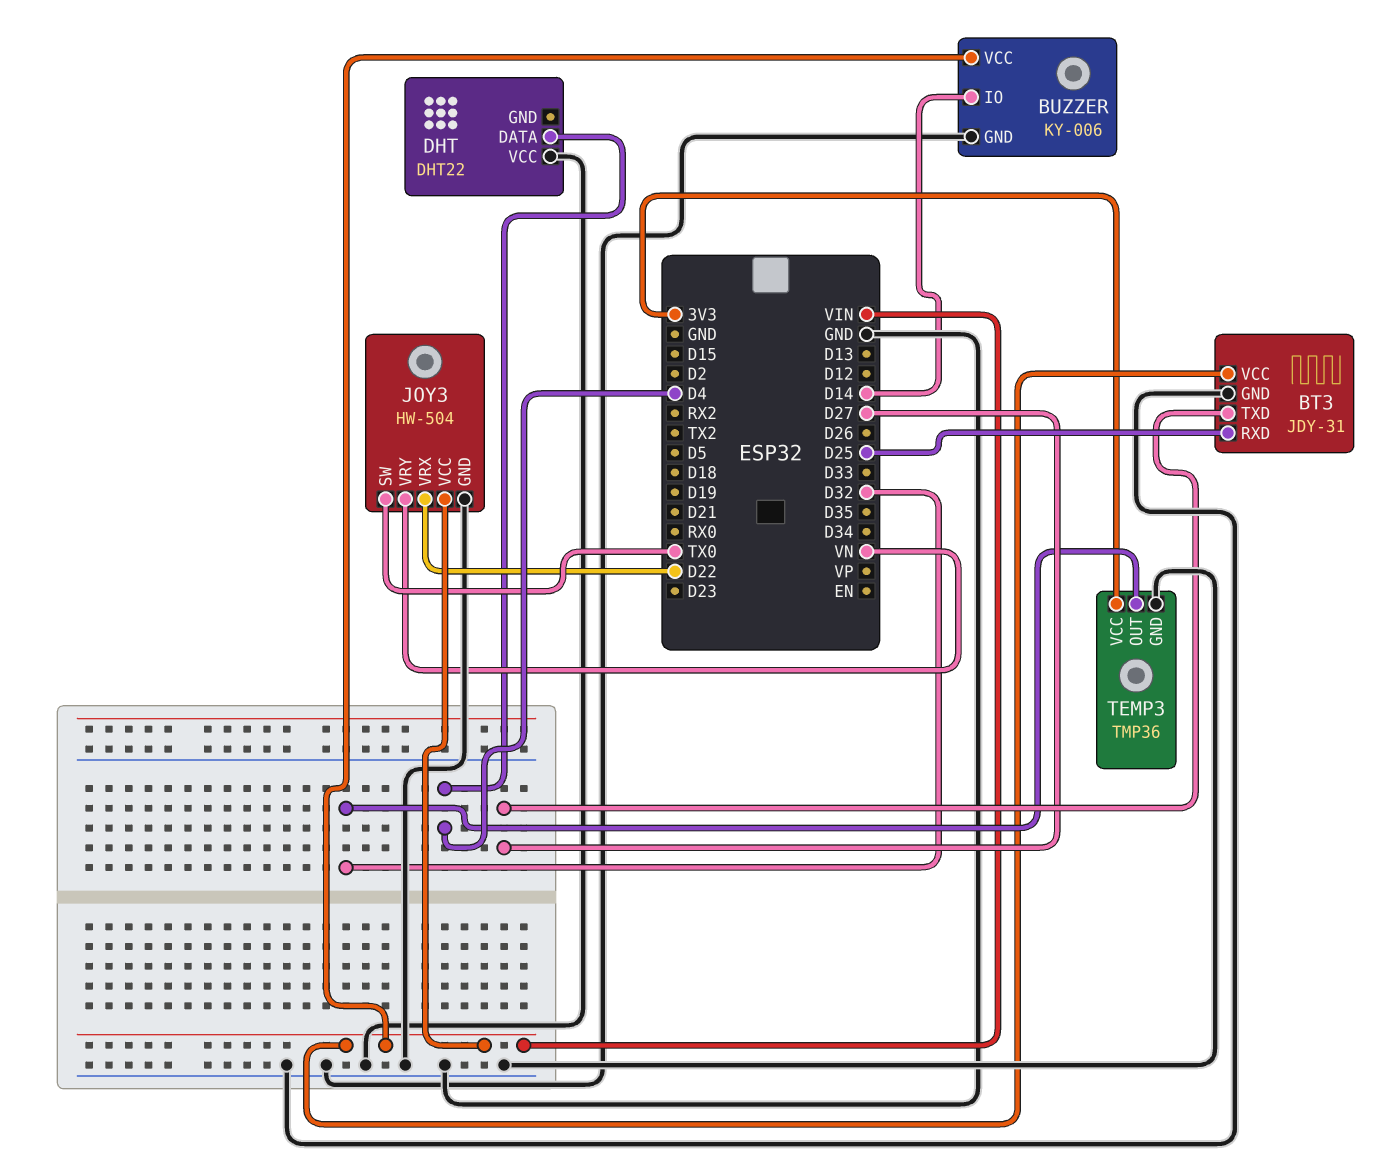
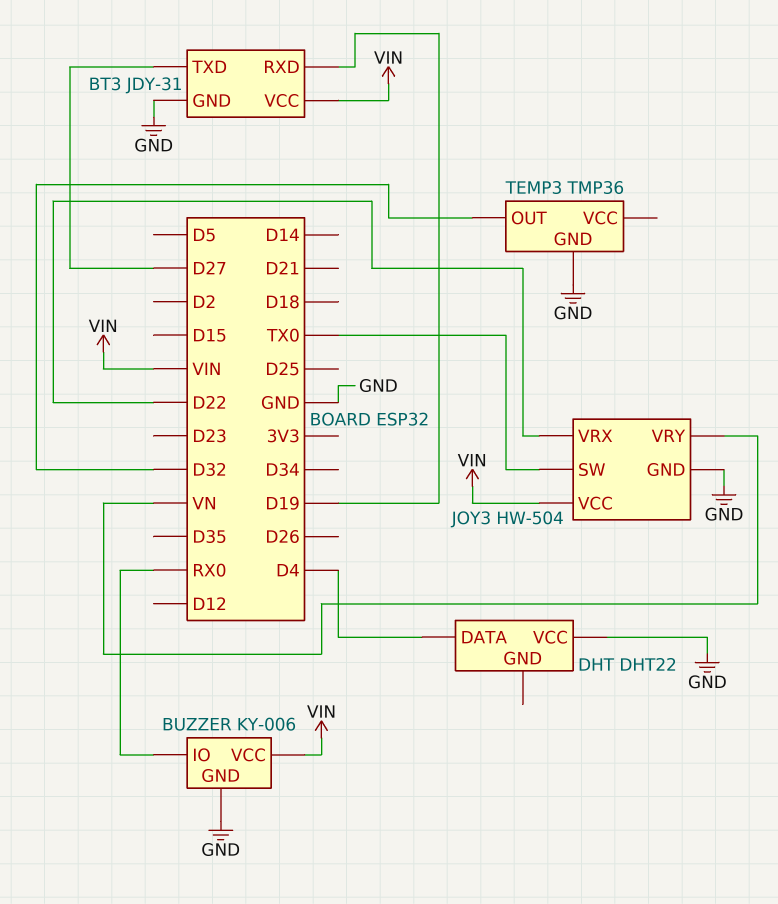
BT3 pin RXD: D25 -> D19
BUZZER pin IO: D14 -> RX0
TEMP3 pin VCC: 3V3 -> none

